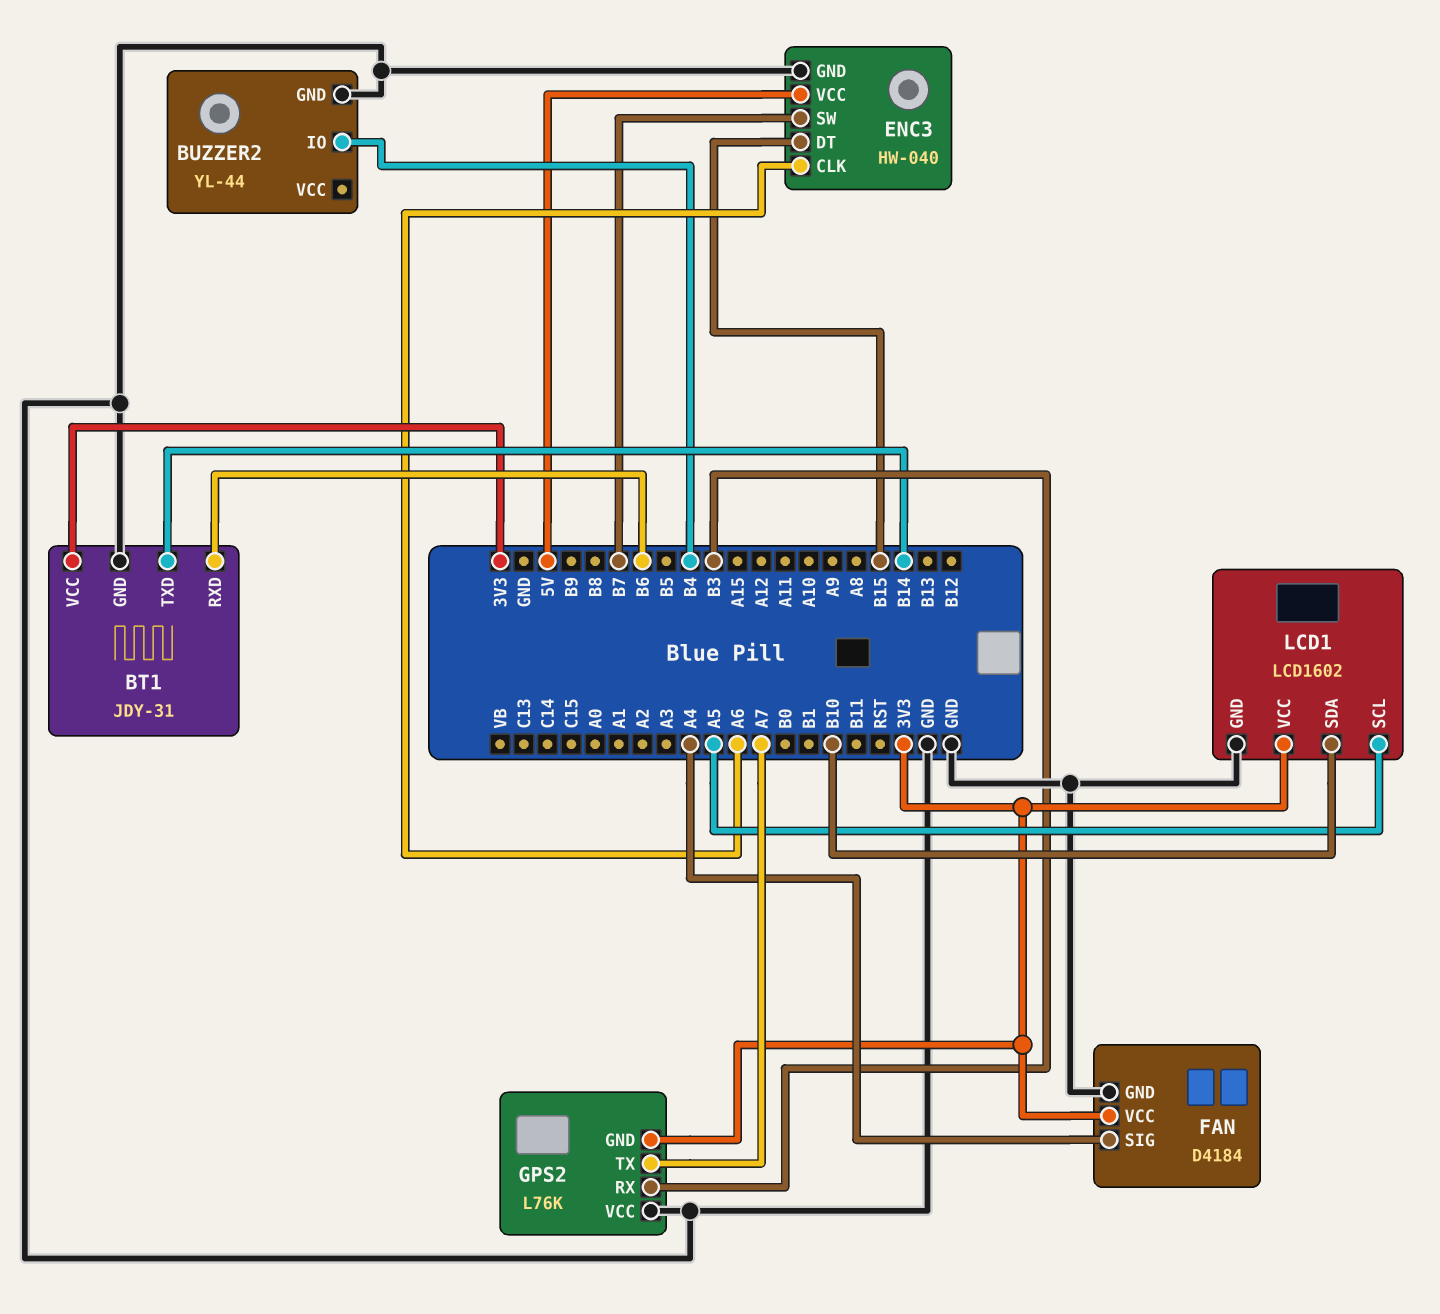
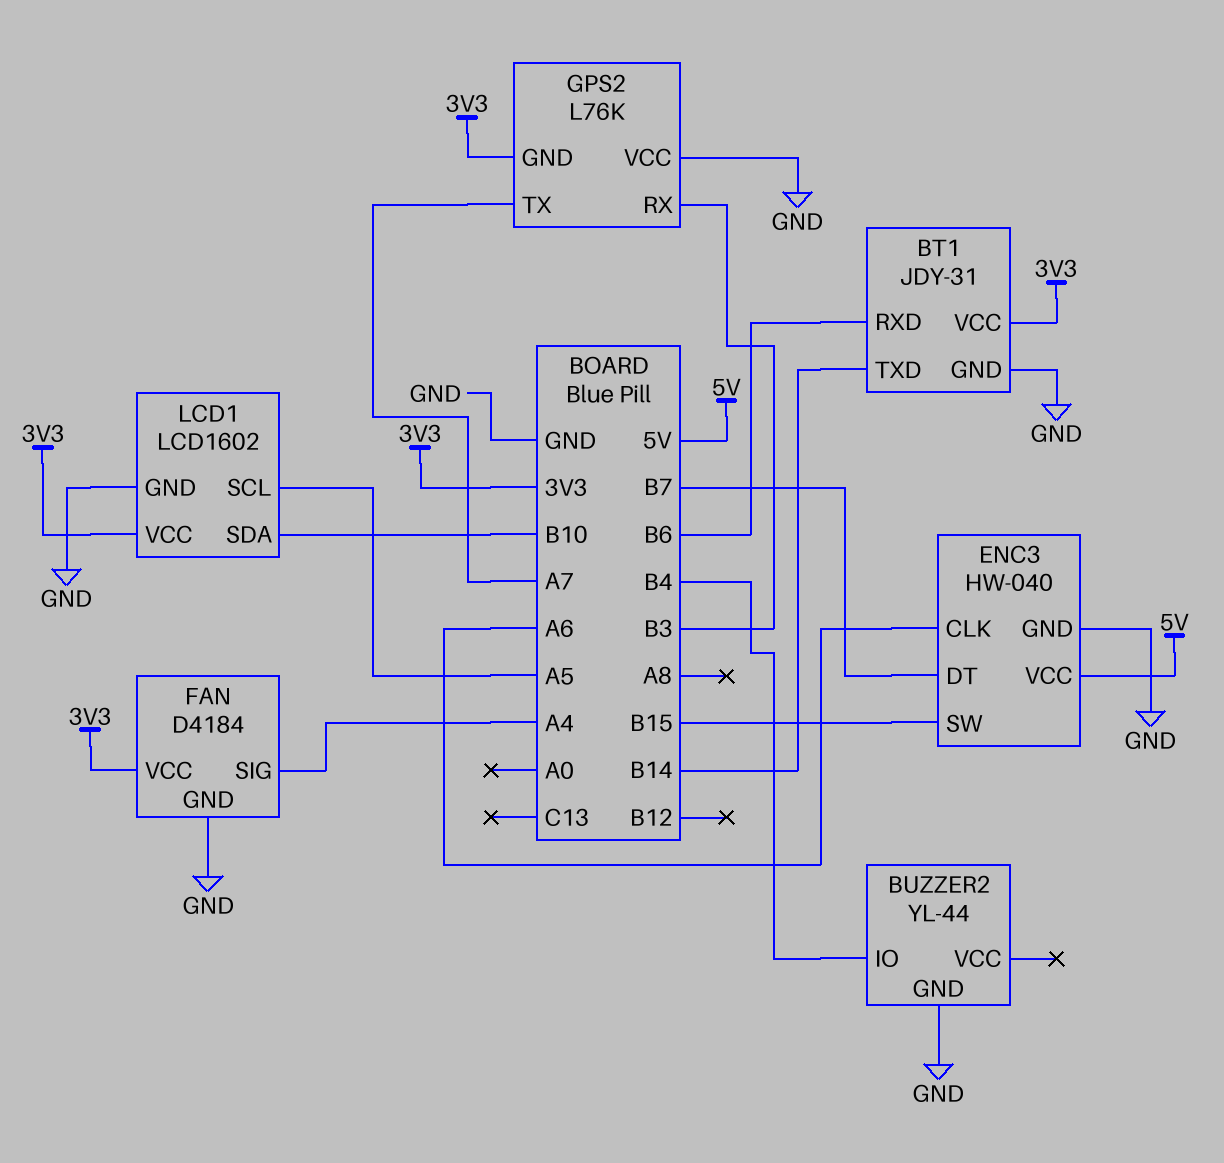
ENC3 pin DT: B15 -> B7
ENC3 pin SW: B7 -> B15

